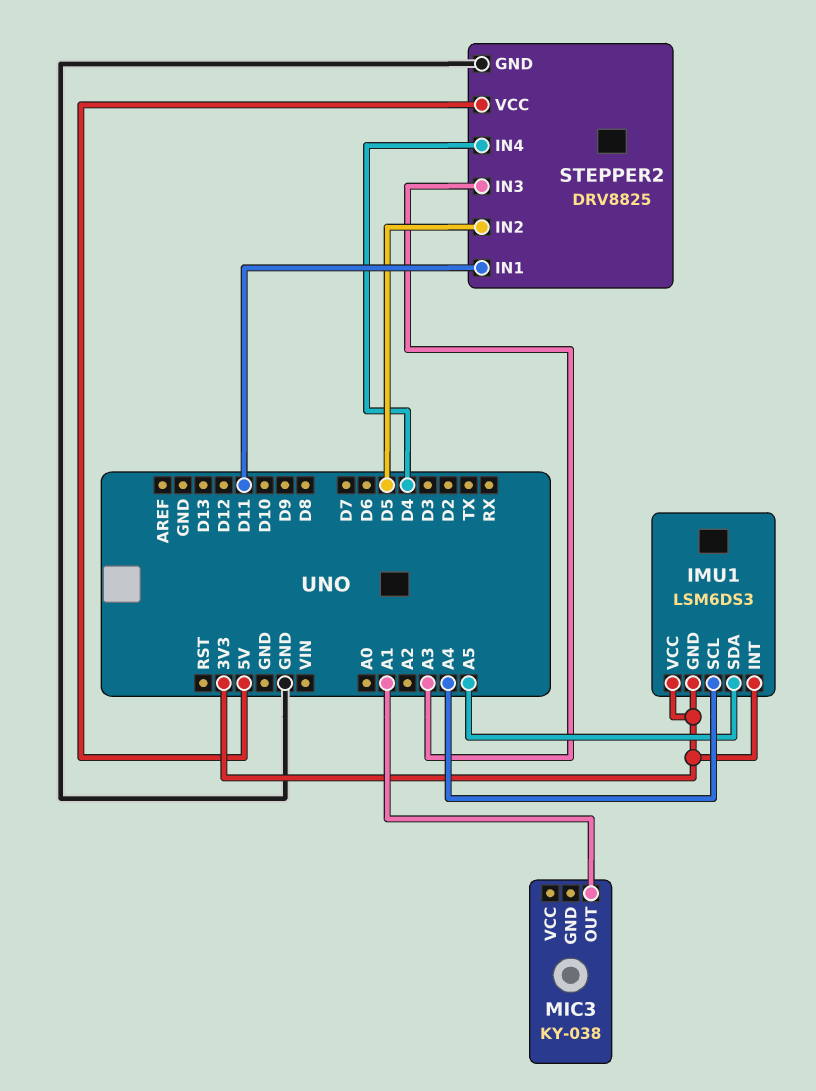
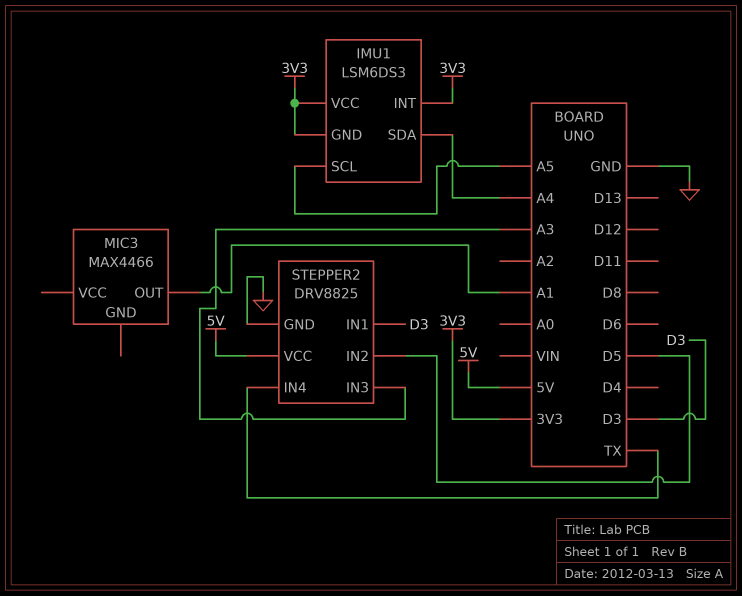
IMU1 pin SCL: A4 -> A5
IMU1 pin SDA: A5 -> A4
MIC3: KY-038 -> MAX4466
STEPPER2 pin IN1: D11 -> D3
STEPPER2 pin IN4: D4 -> TX

